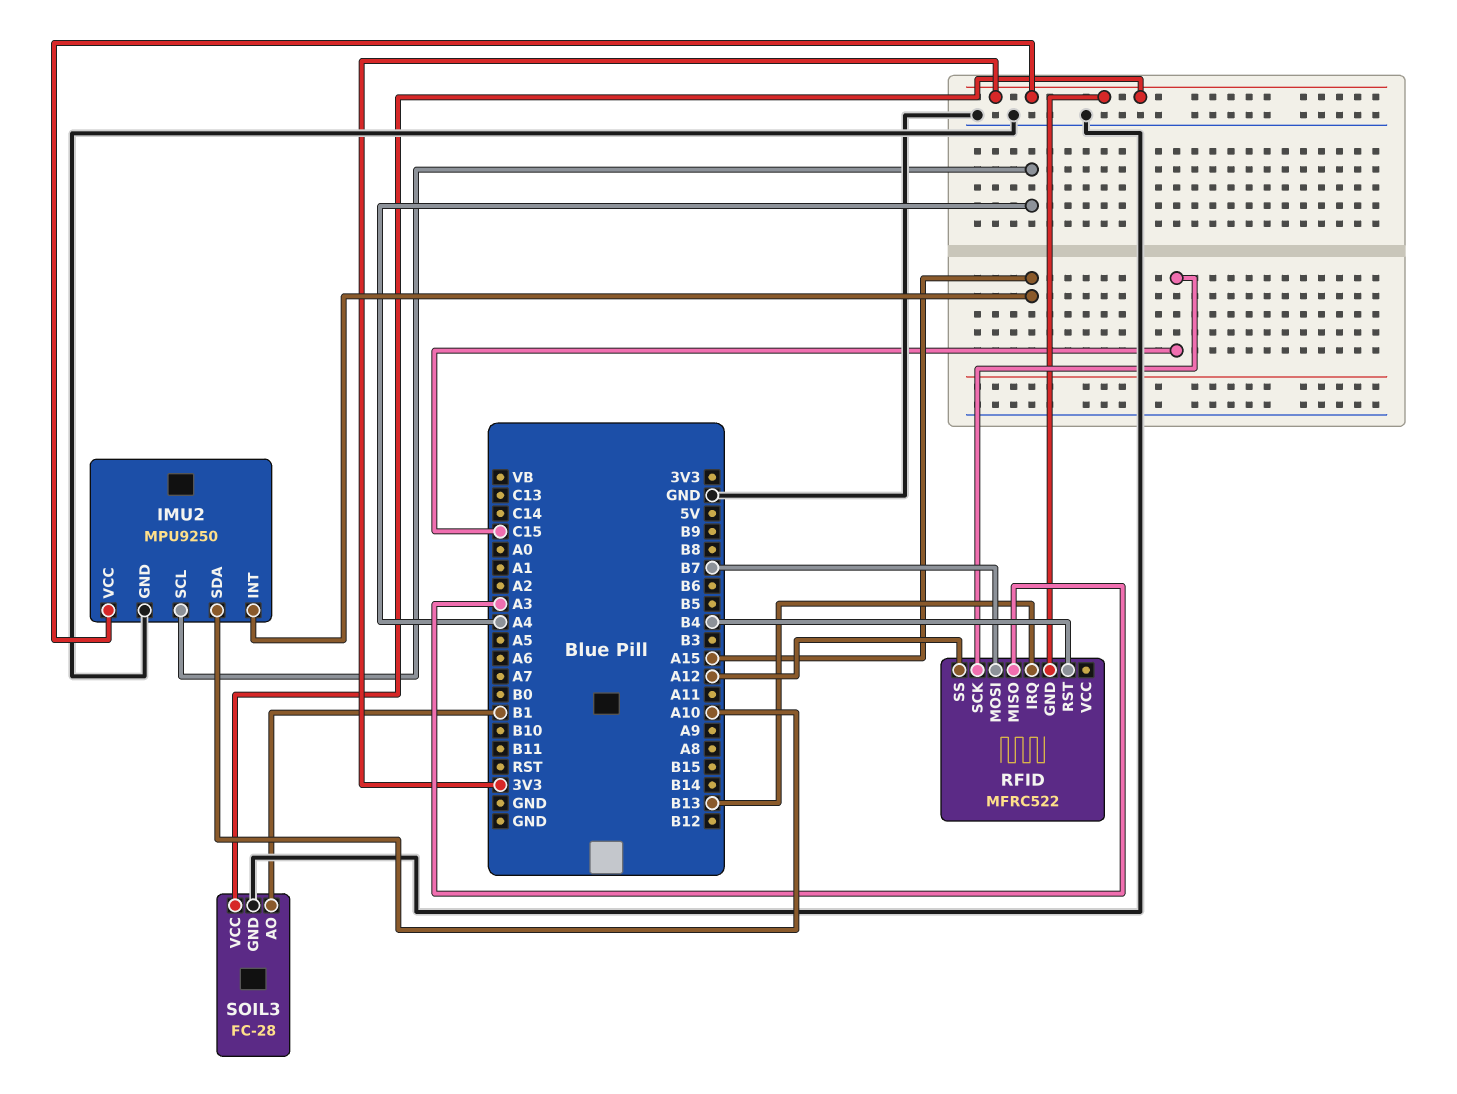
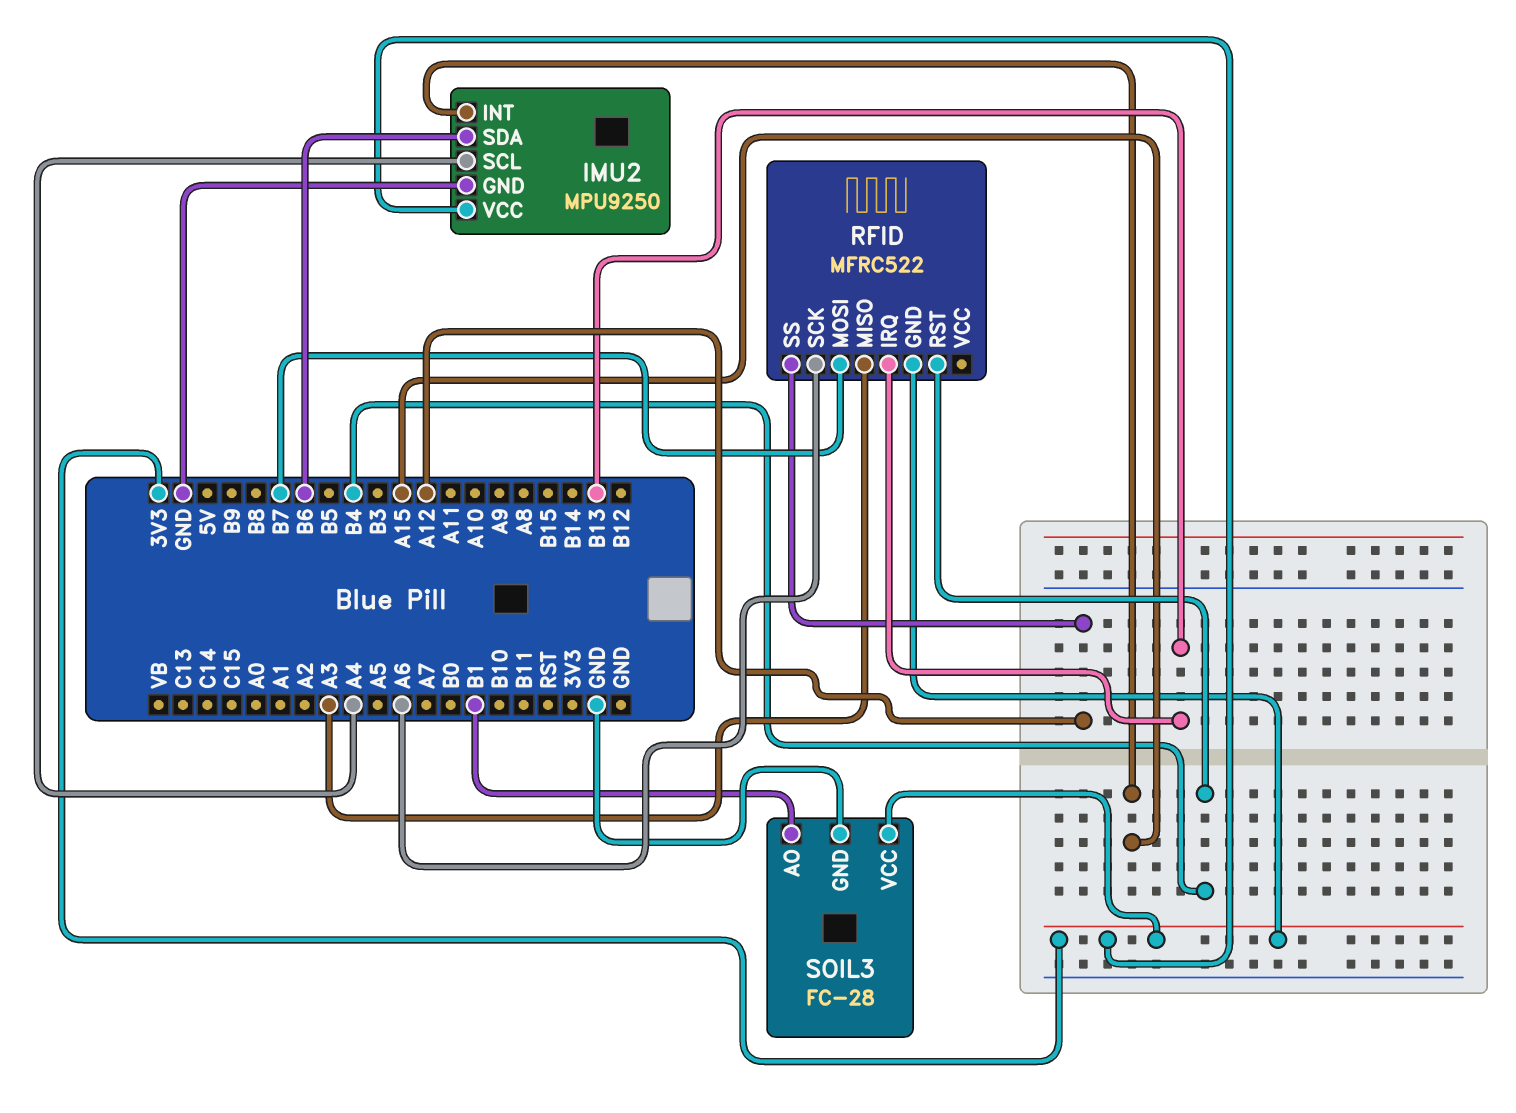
IMU2 pin SDA: A10 -> B6
RFID pin SCK: C15 -> A6

